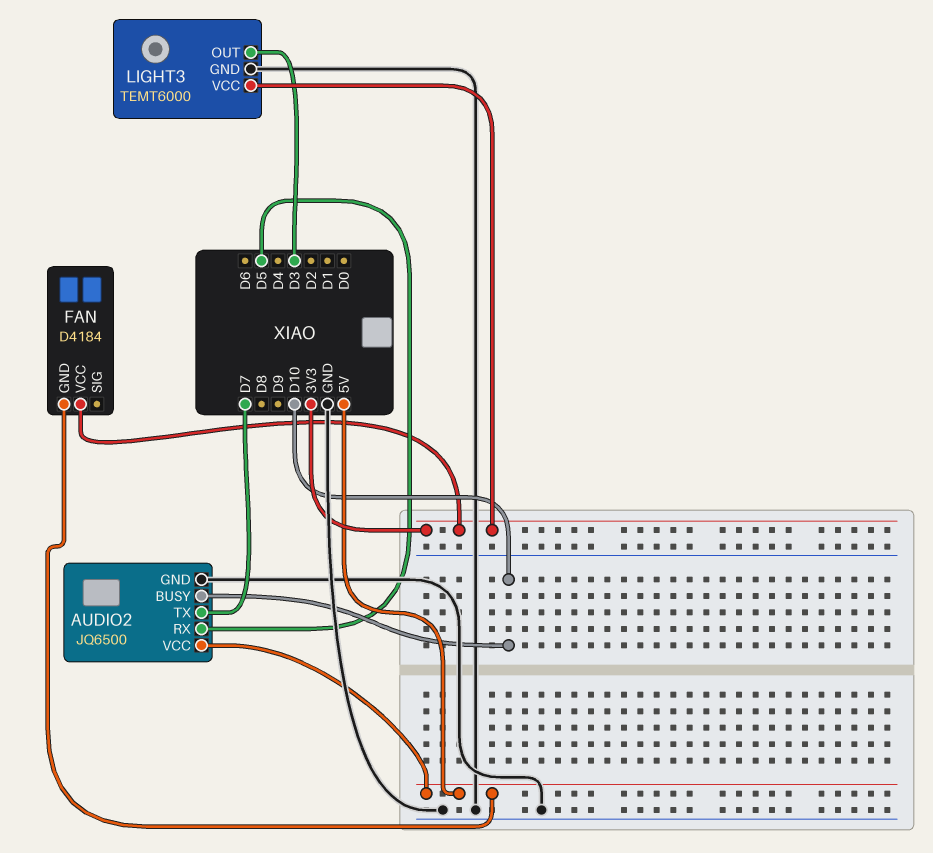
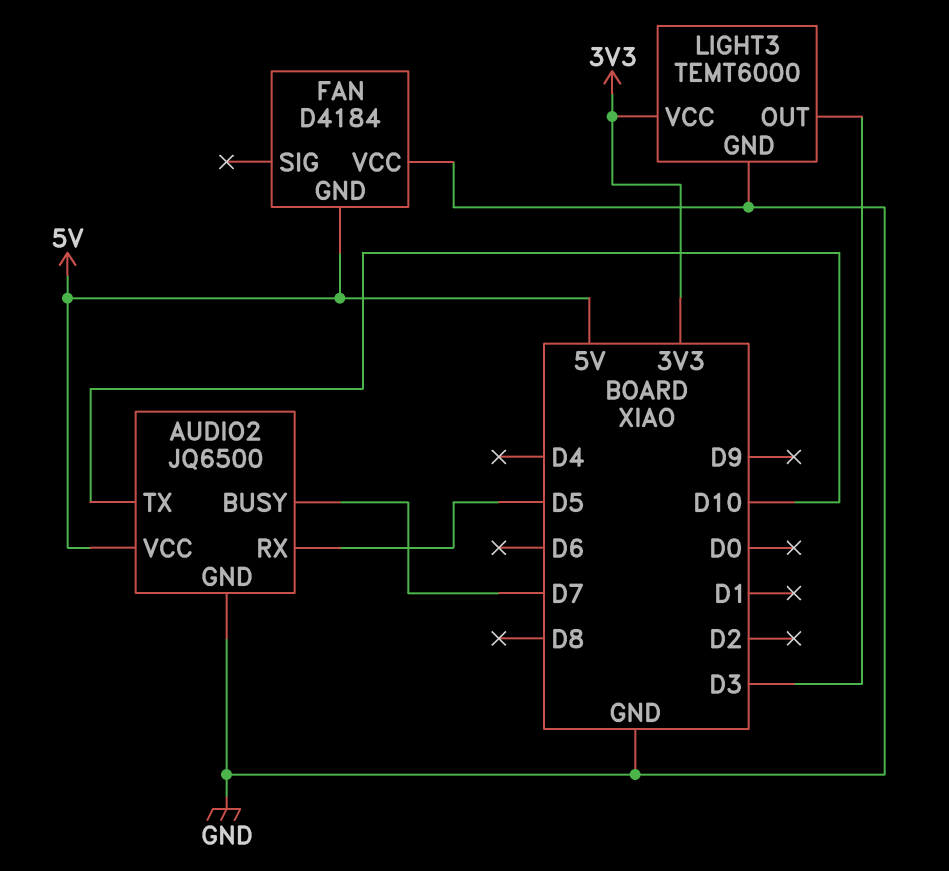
AUDIO2 pin BUSY: D10 -> D7
AUDIO2 pin TX: D7 -> D10
FAN pin VCC: 3V3 -> GND

